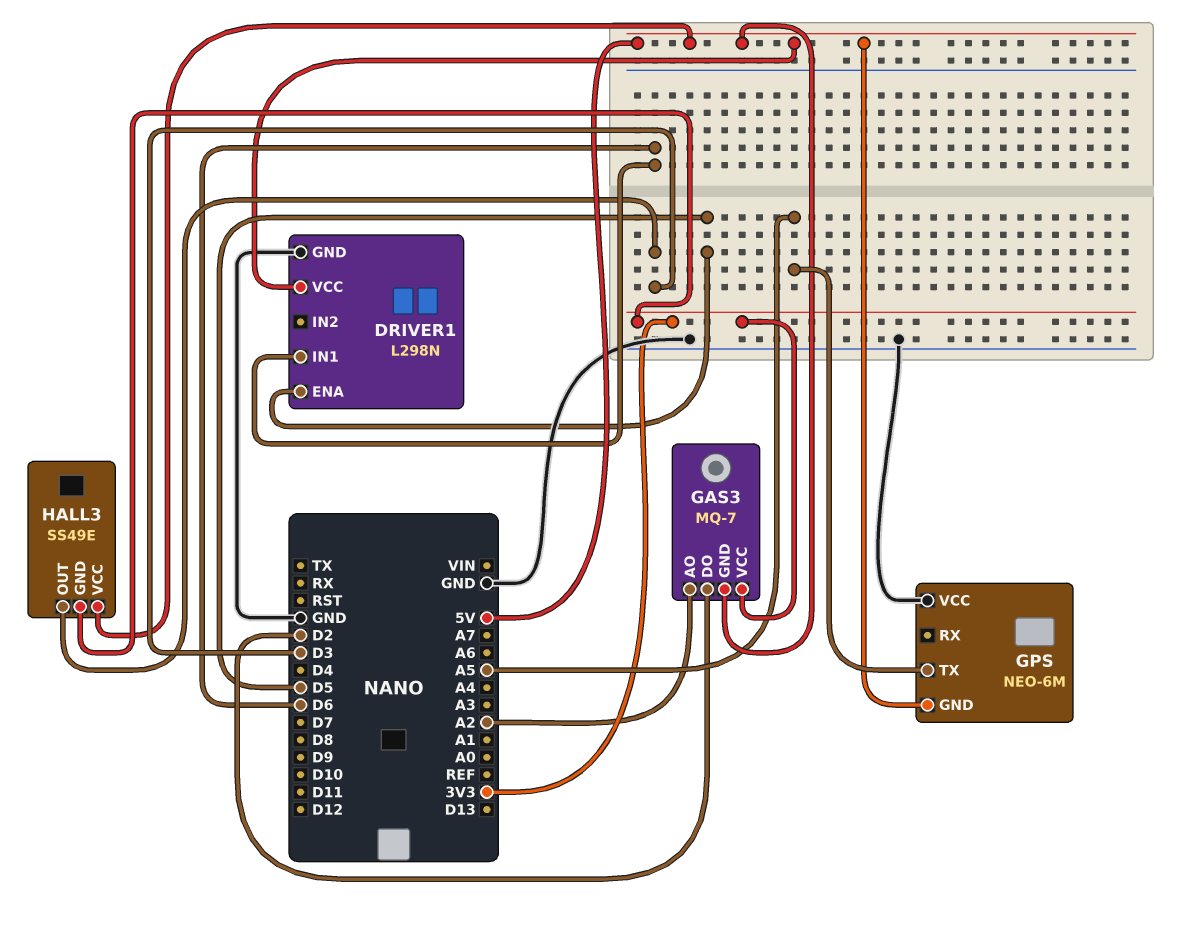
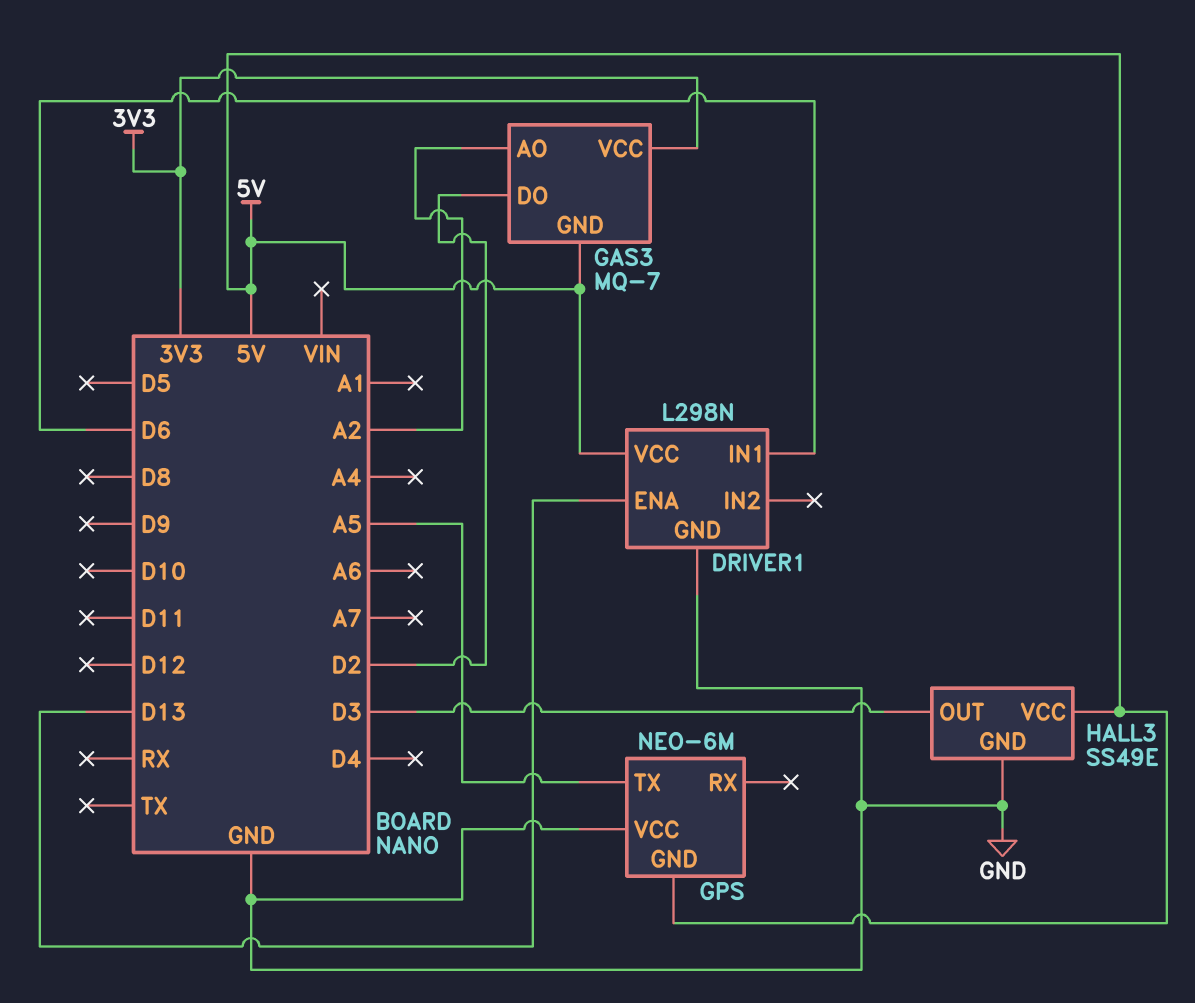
DRIVER1 pin ENA: D5 -> D13
HALL3 pin GND: 3V3 -> GND

